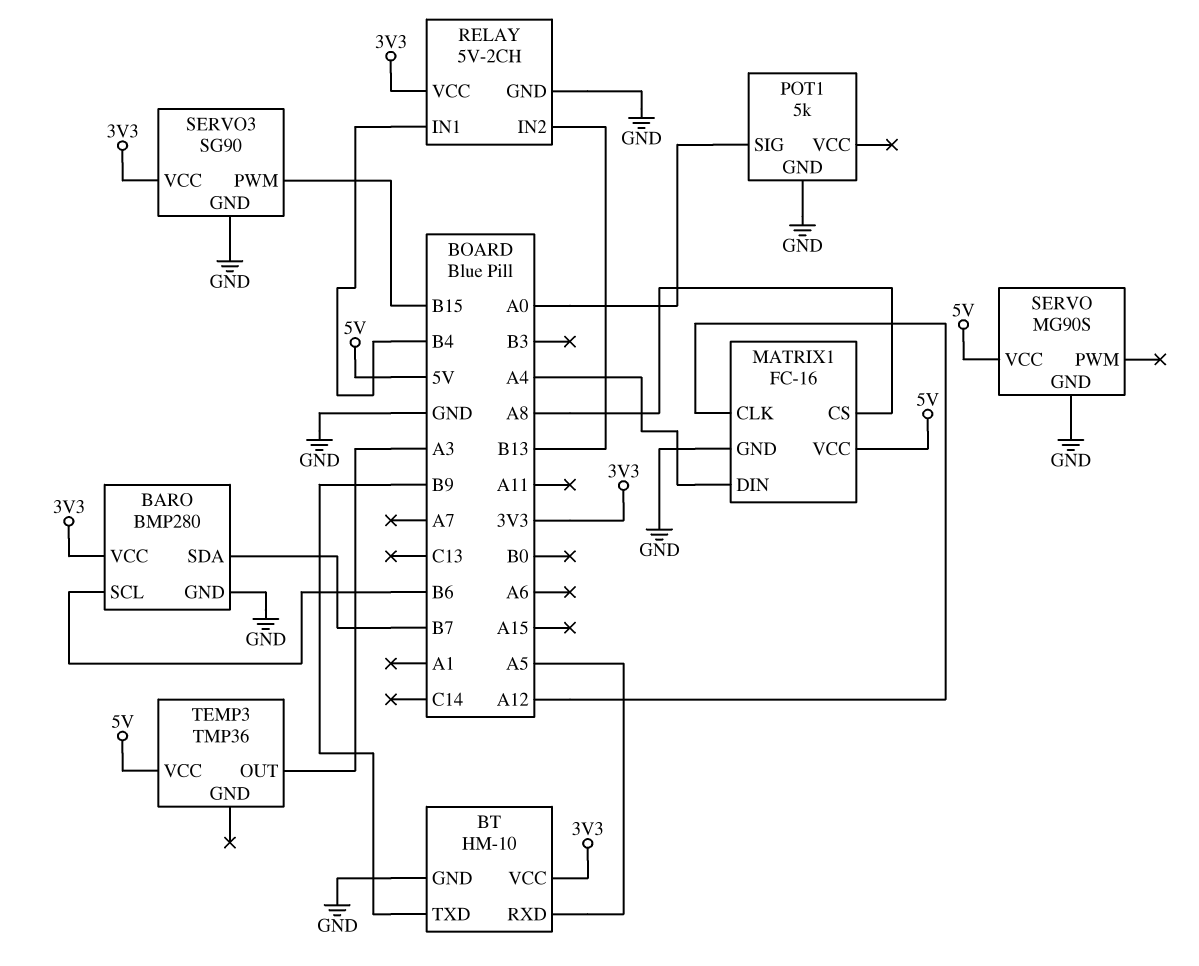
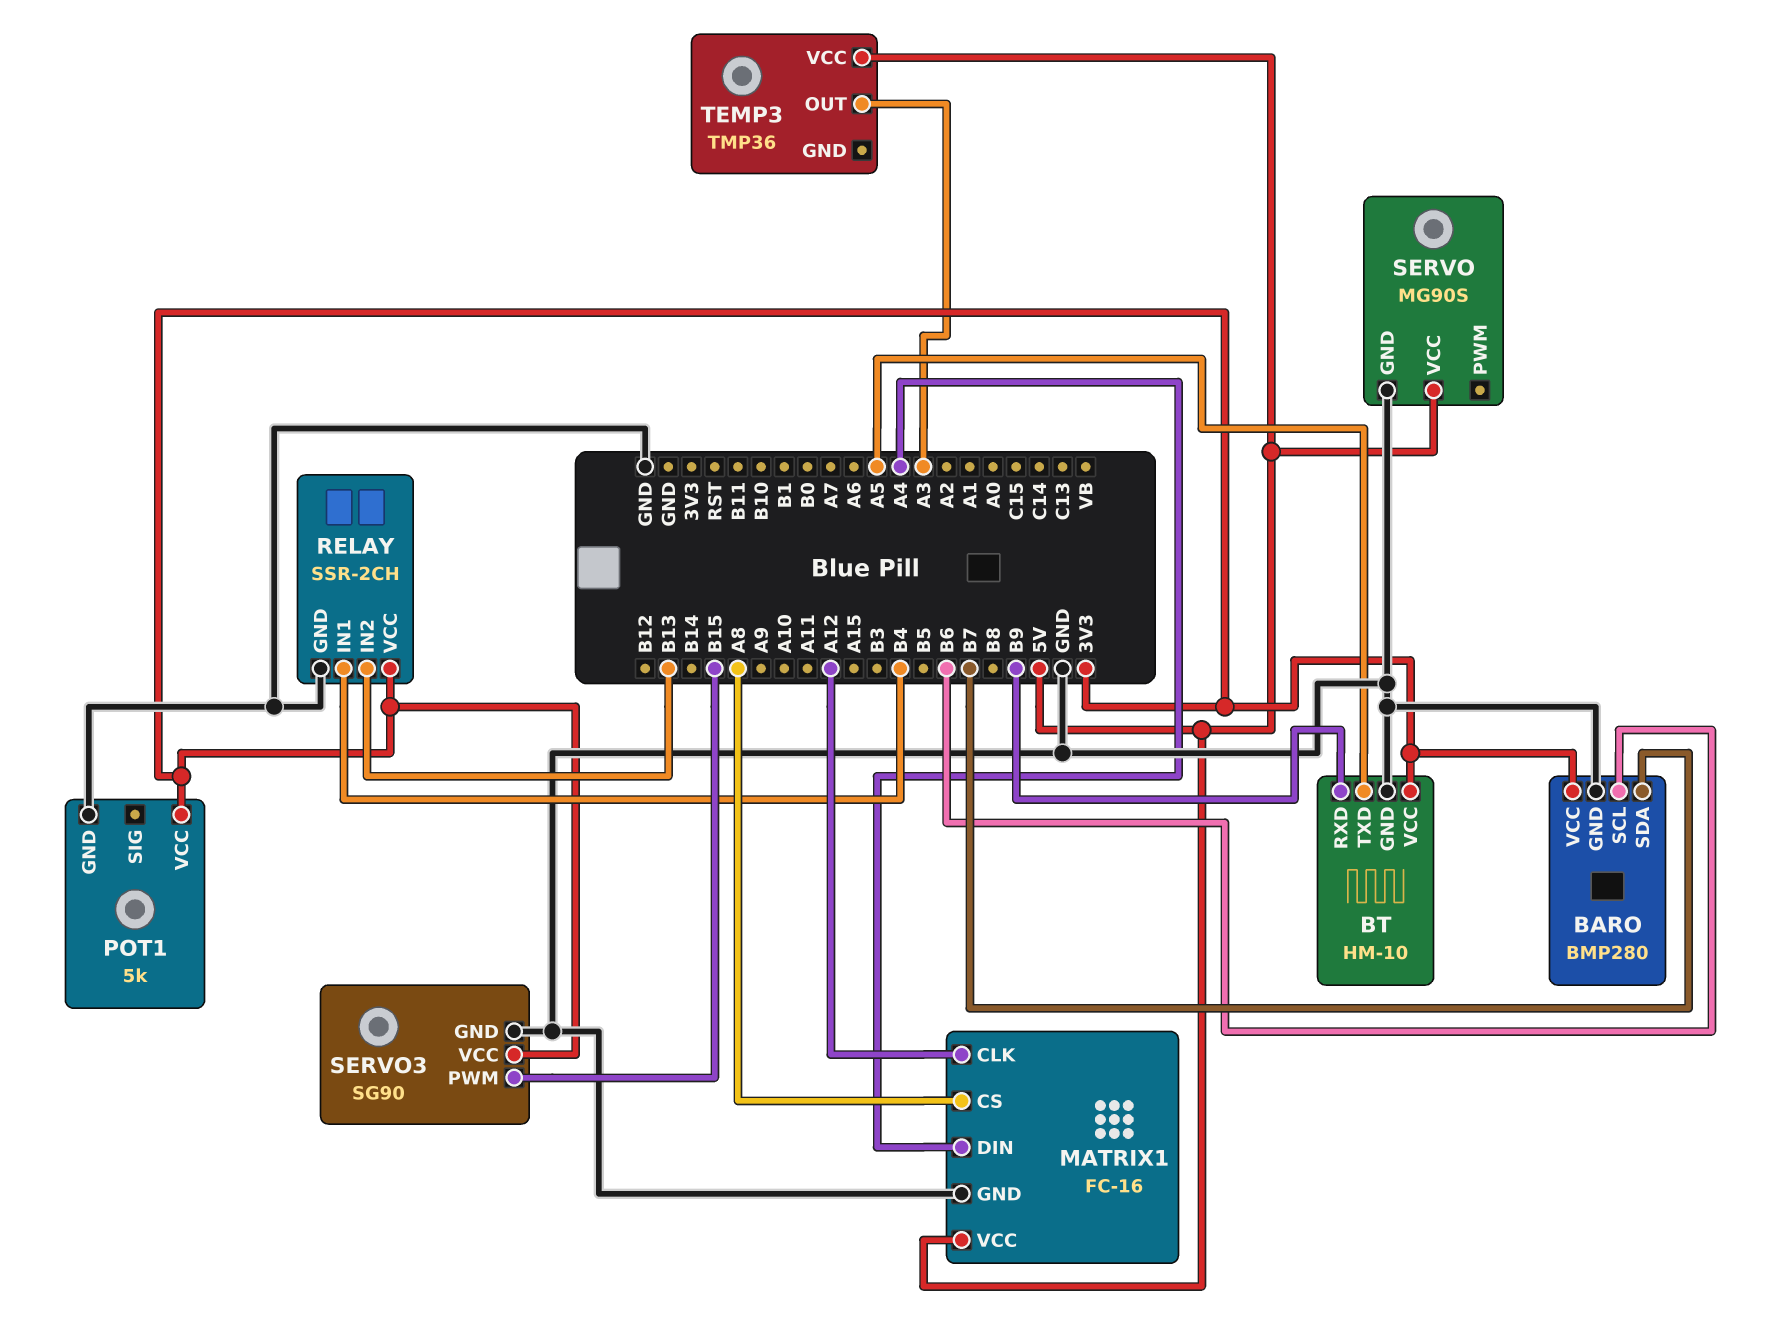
BT pin RXD: A5 -> B9
BT pin TXD: B9 -> A5
POT1 pin SIG: A0 -> none
POT1 pin VCC: none -> 3V3
RELAY: 5V-2CH -> SSR-2CH

